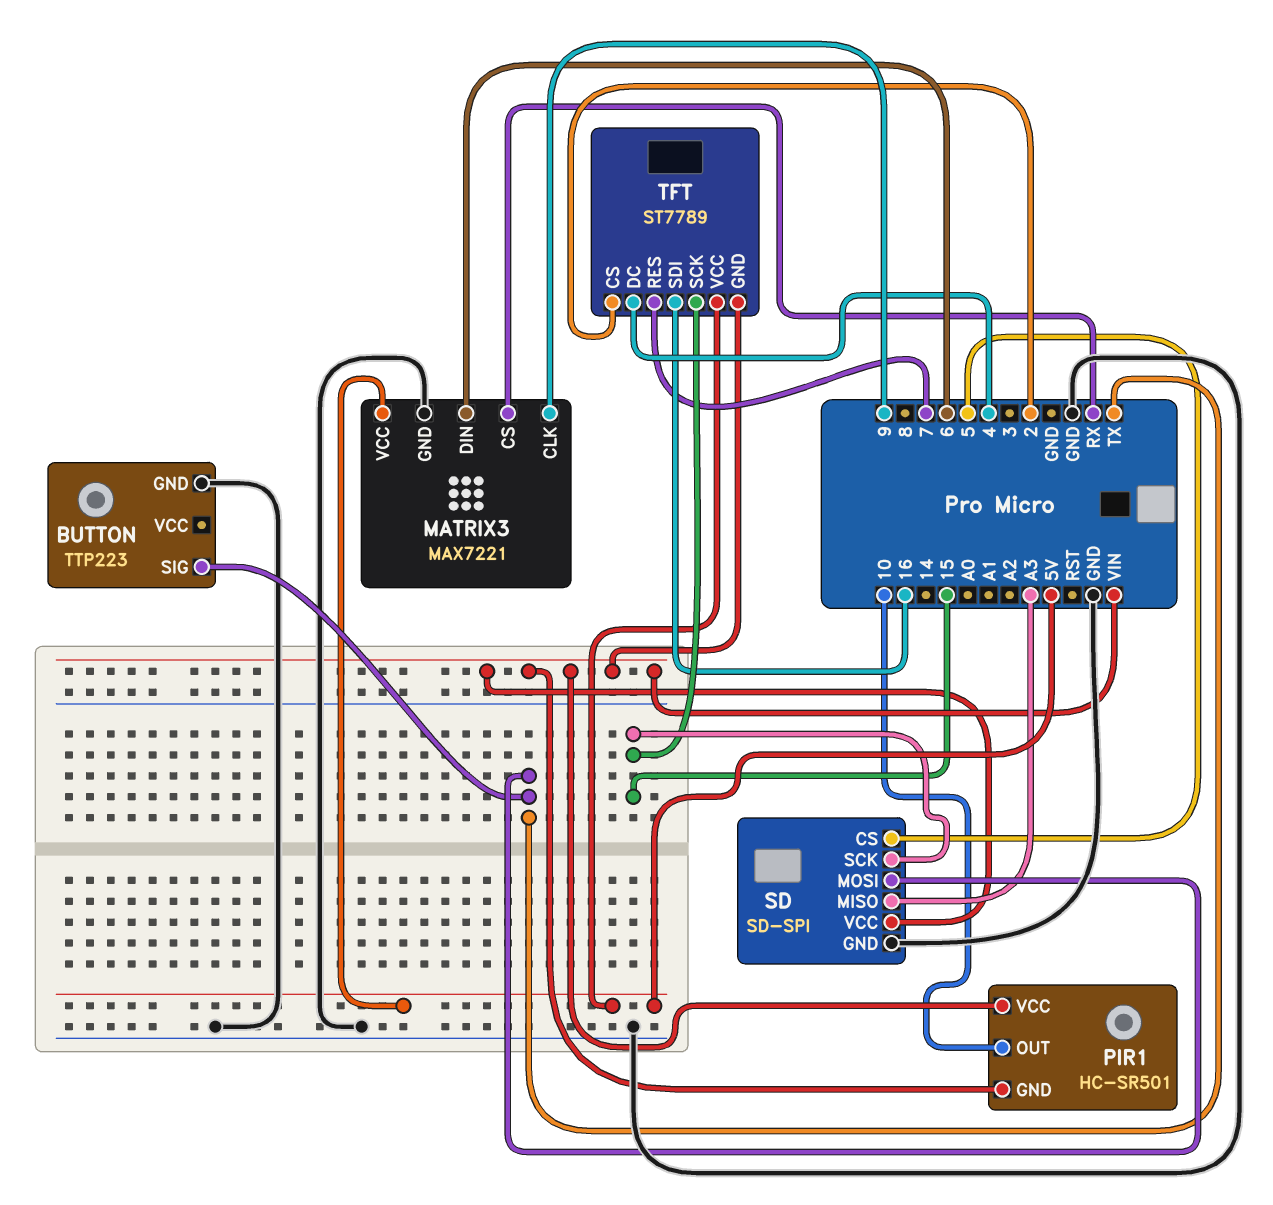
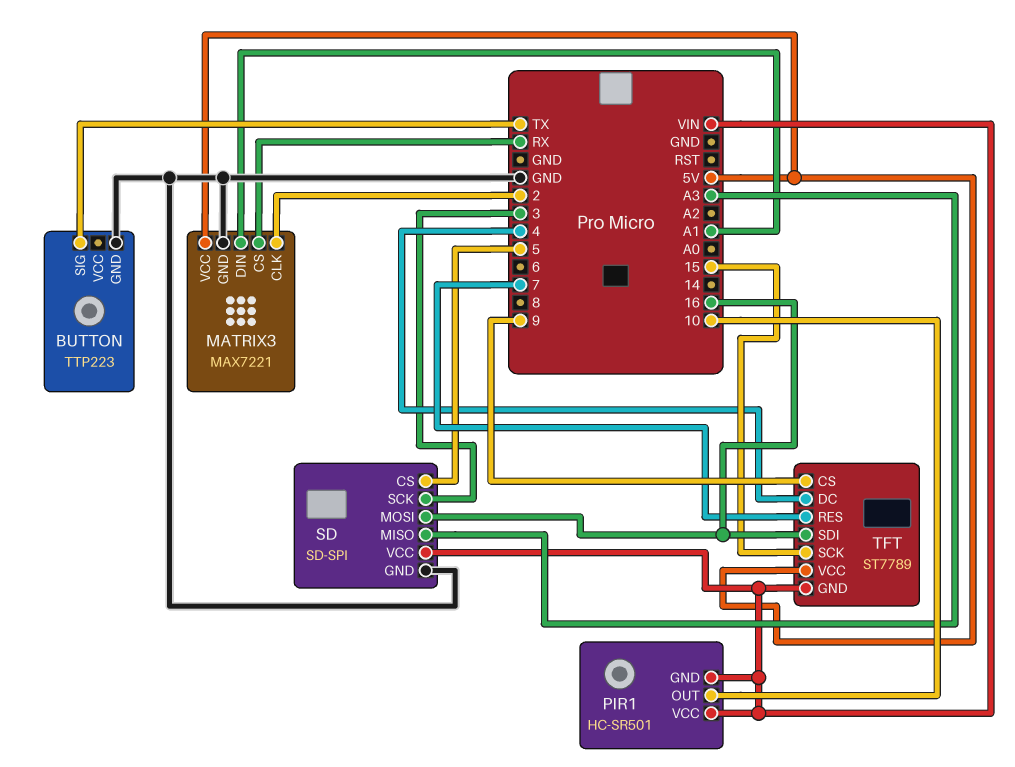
MATRIX3 pin CLK: 9 -> 2
MATRIX3 pin DIN: 6 -> A1
SD pin MOSI: TX -> 16
SD pin SCK: 15 -> 3
TFT pin CS: 2 -> 9

